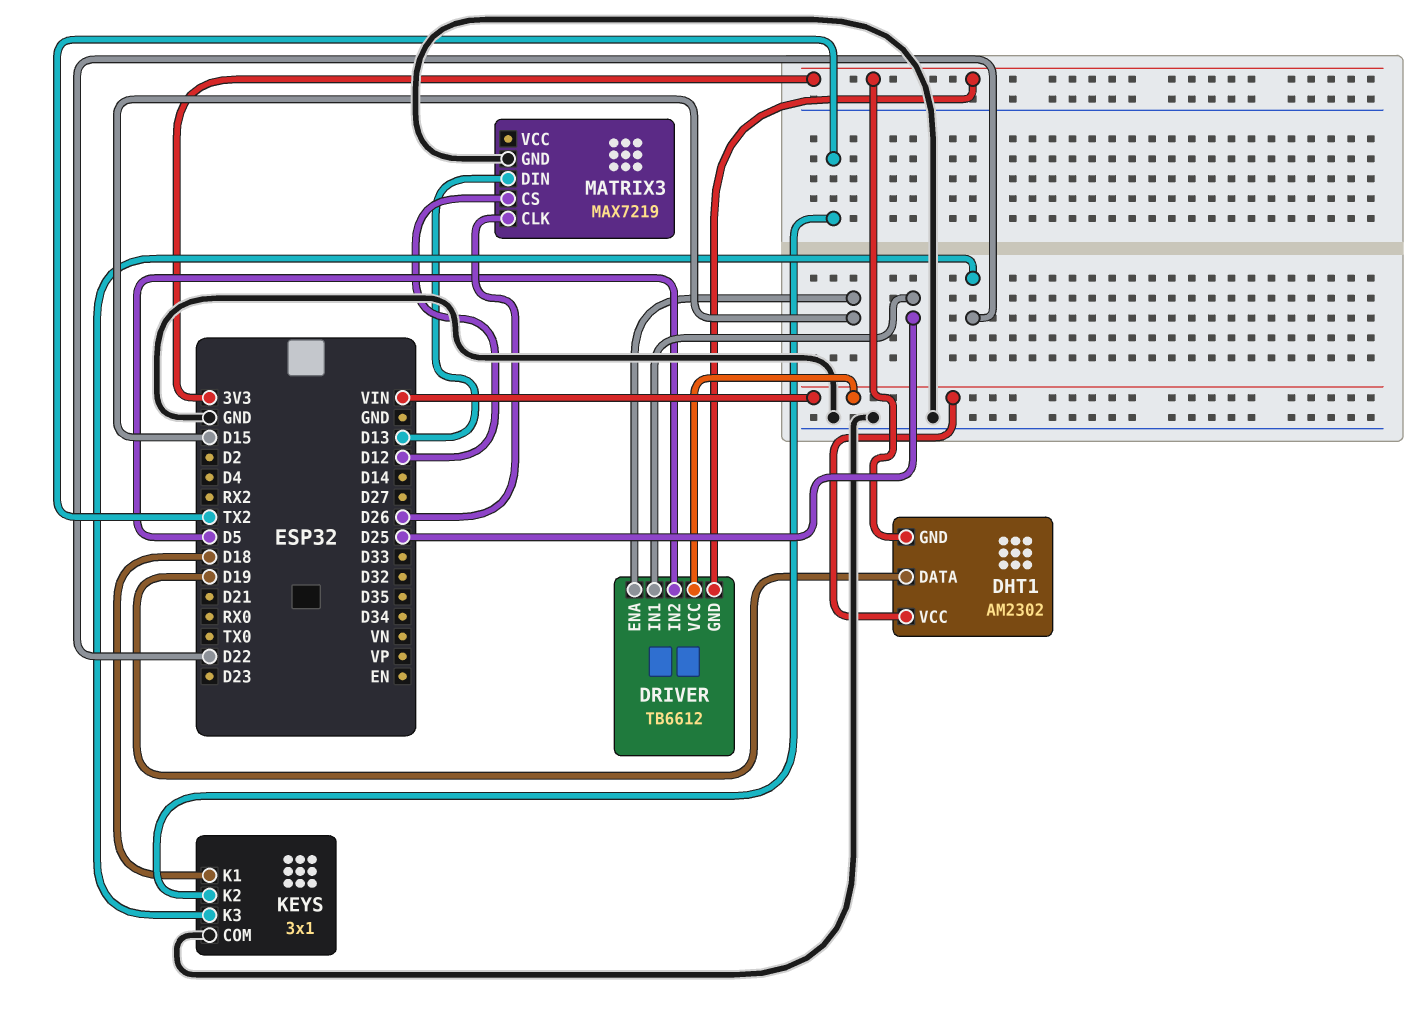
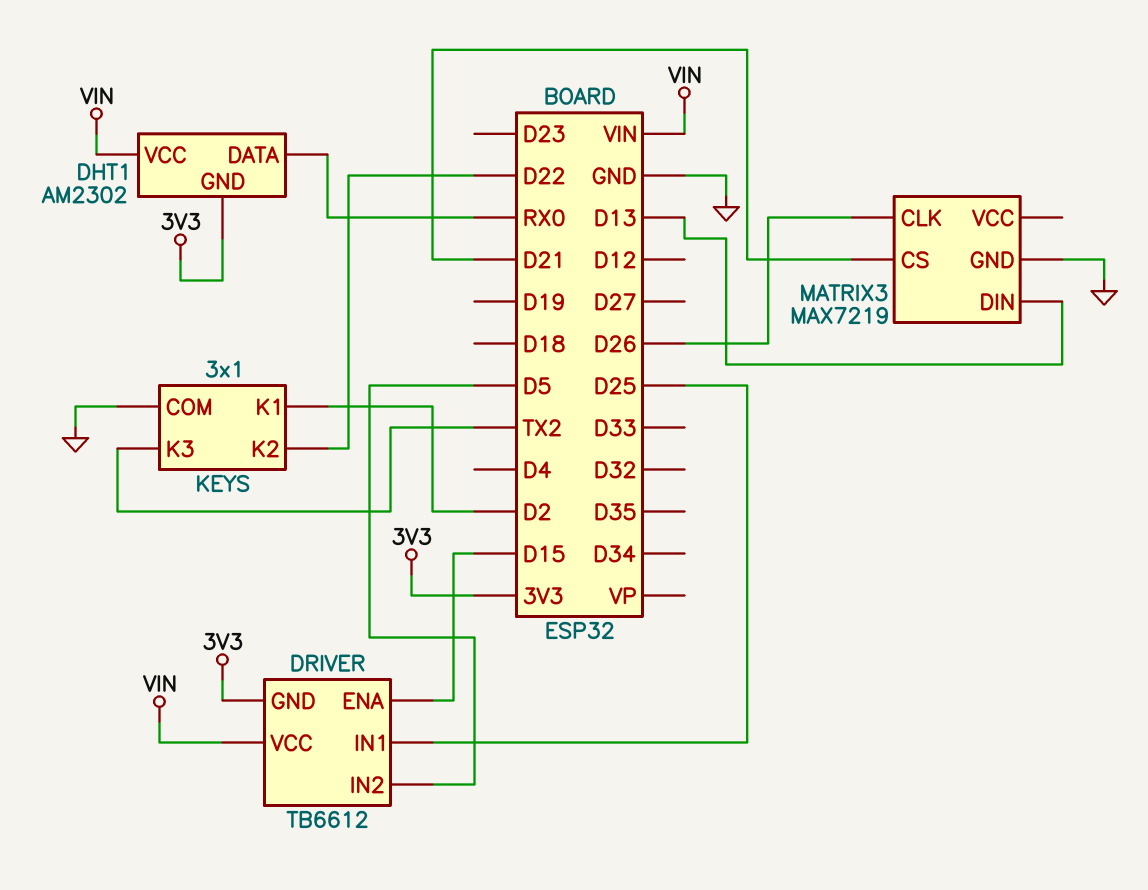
DHT1 pin DATA: D19 -> RX0
KEYS pin K1: D18 -> D2
KEYS pin K2: TX2 -> D22
KEYS pin K3: D22 -> TX2
MATRIX3 pin CS: D12 -> D21

